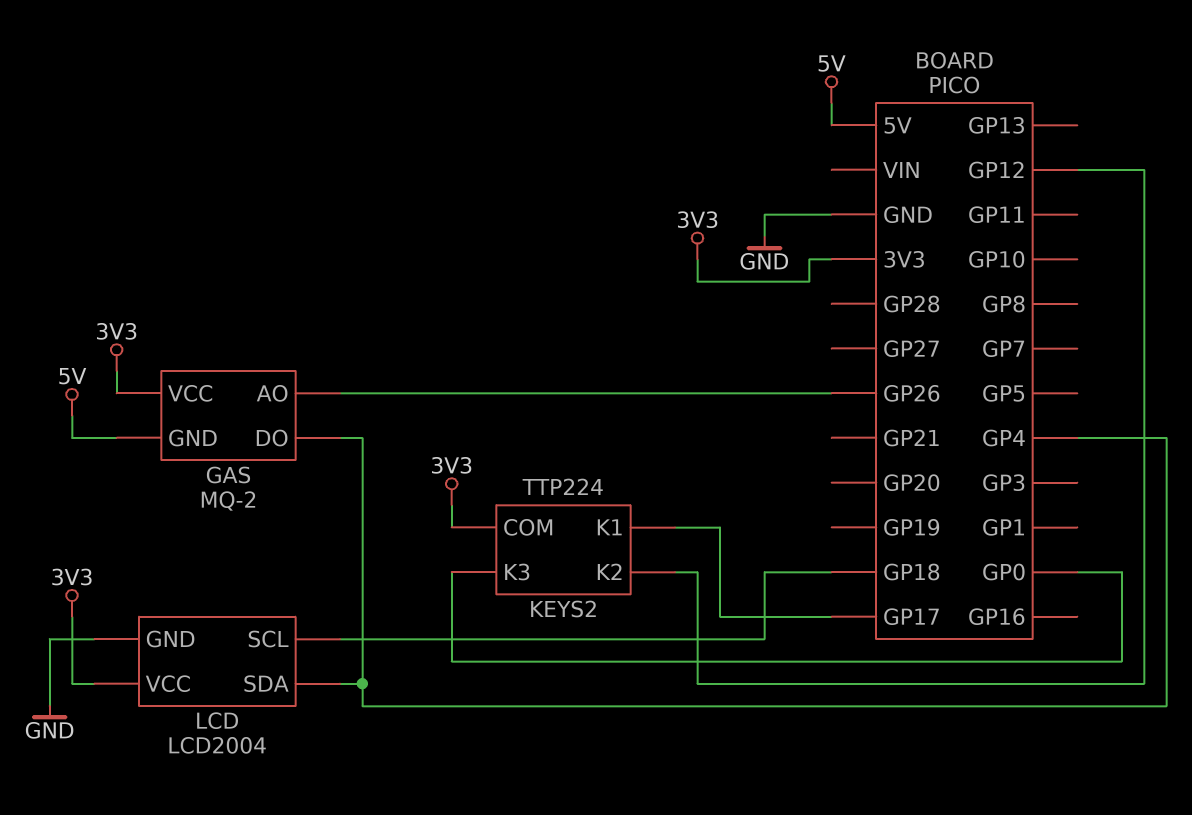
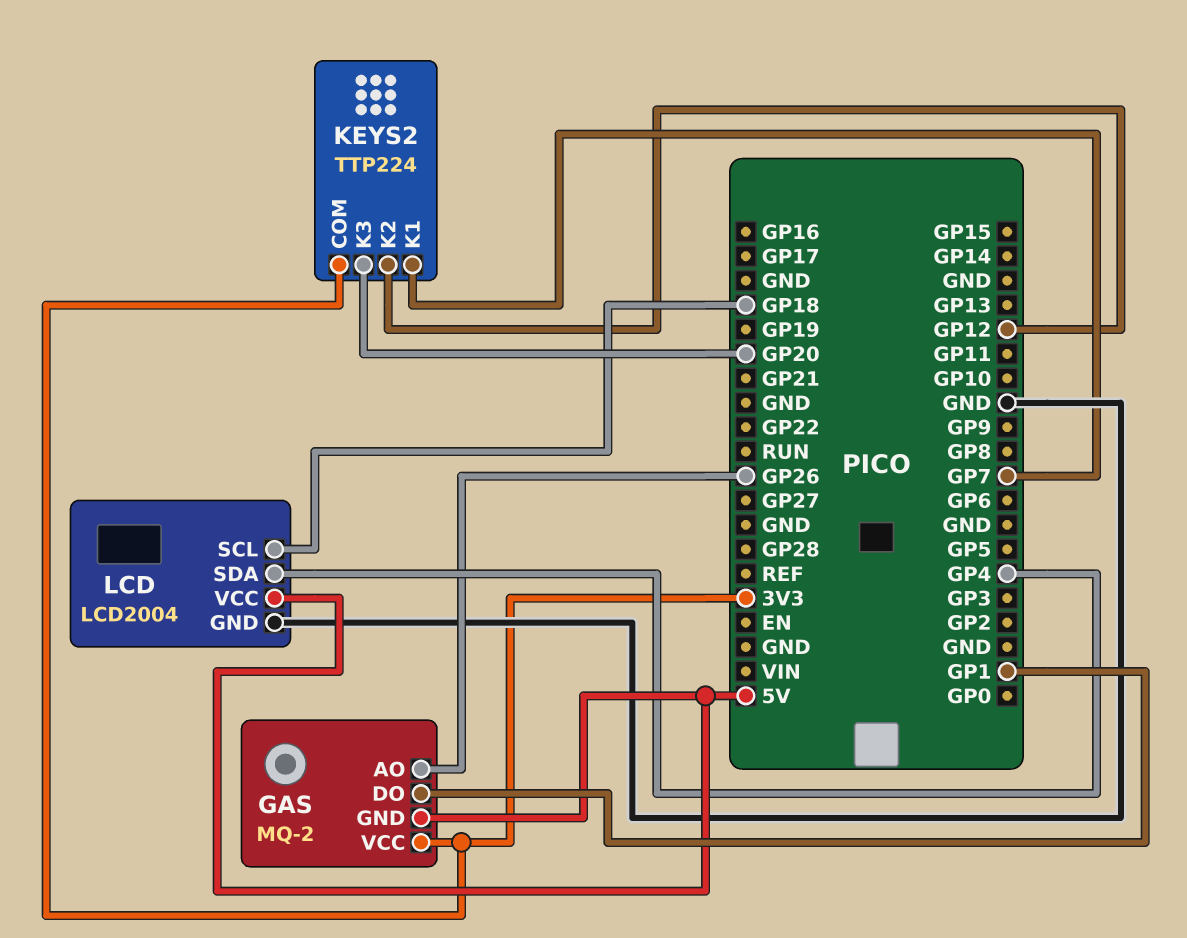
GAS pin DO: GP4 -> GP1
KEYS2 pin K1: GP17 -> GP7
KEYS2 pin K3: GP0 -> GP20
LCD pin VCC: 3V3 -> 5V

